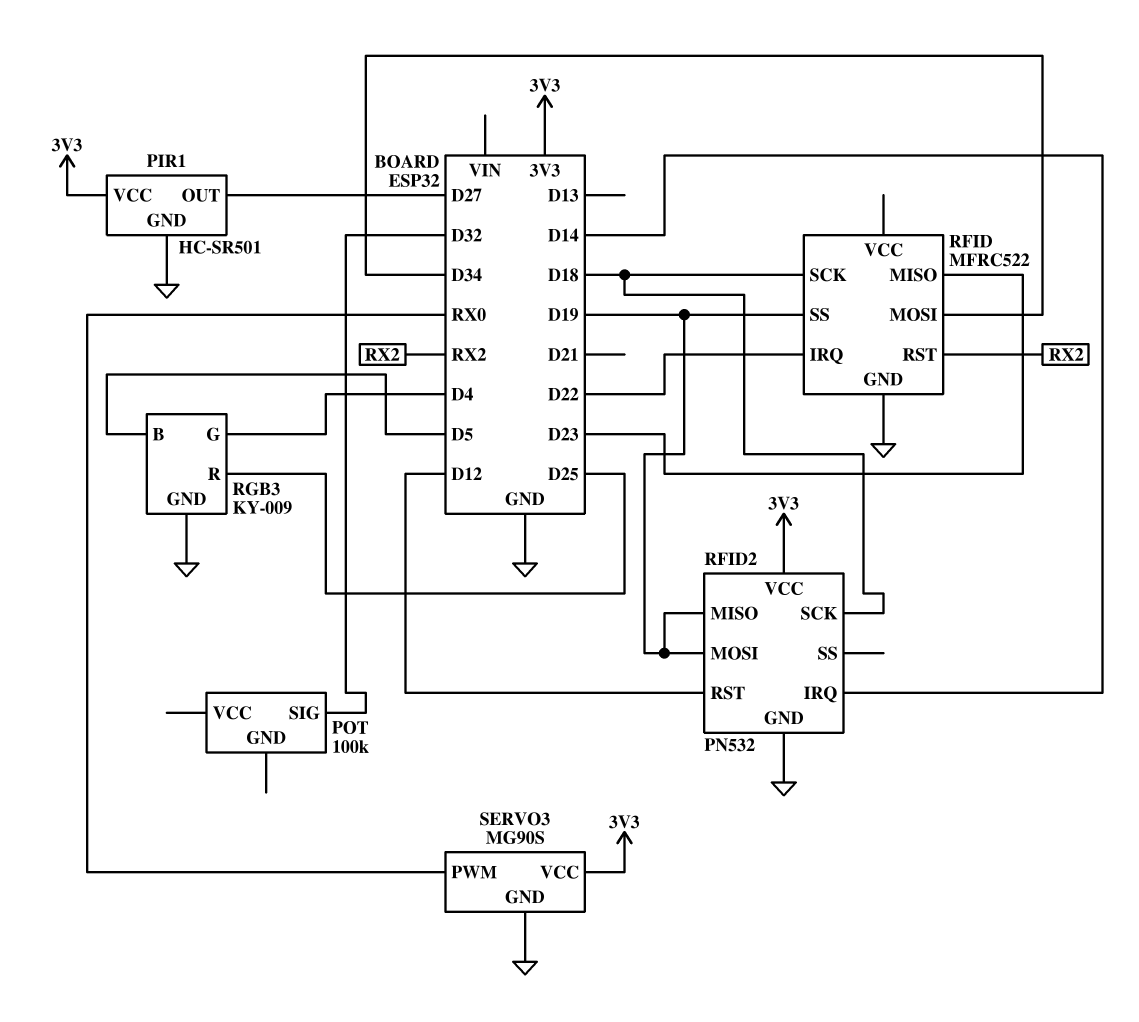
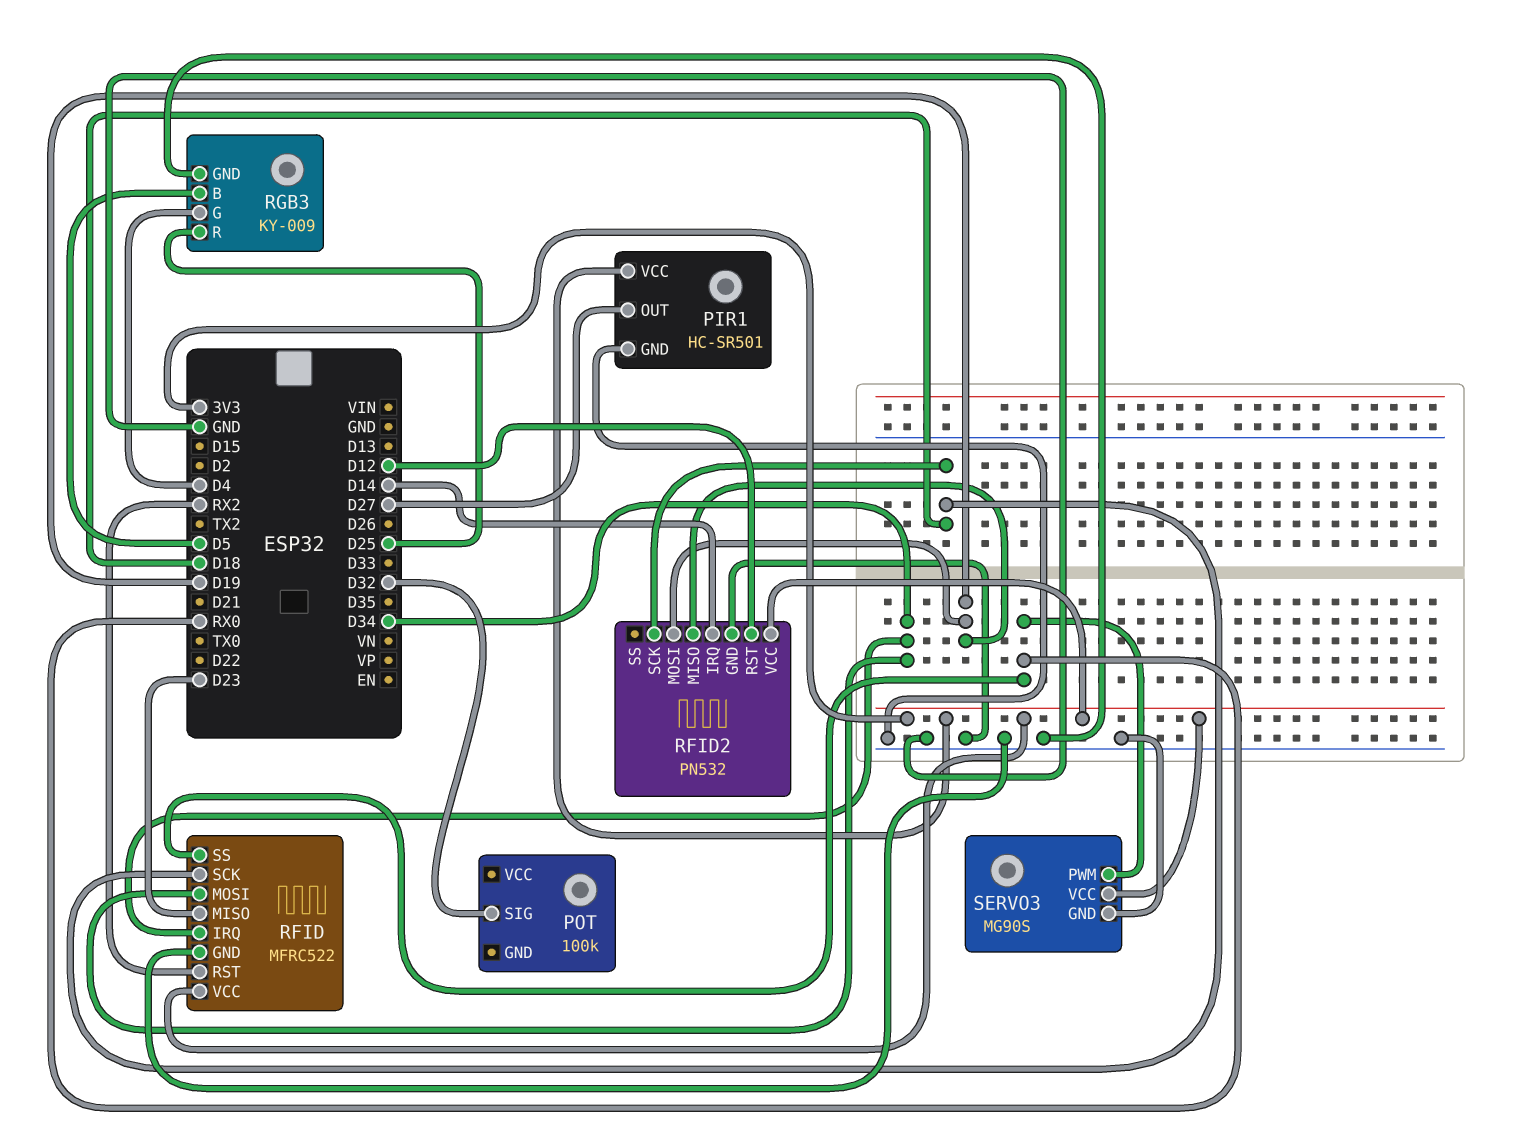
RFID pin IRQ: D22 -> D34
RFID pin SS: D19 -> RX0
RFID pin VCC: none -> 3V3

